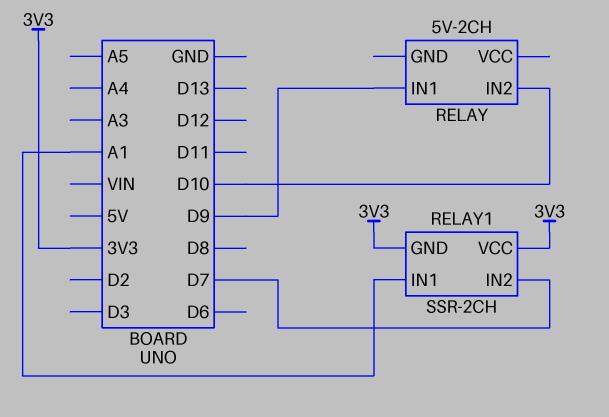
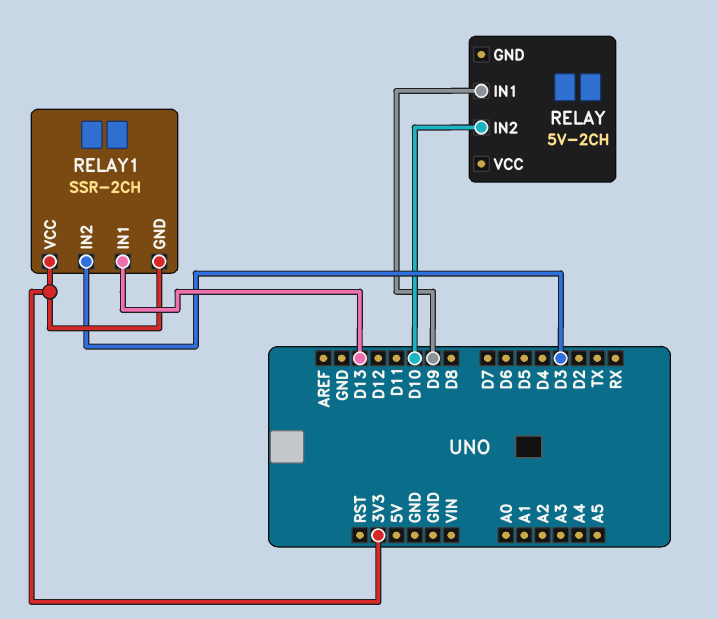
RELAY1 pin IN1: A1 -> D13
RELAY1 pin IN2: D7 -> D3

